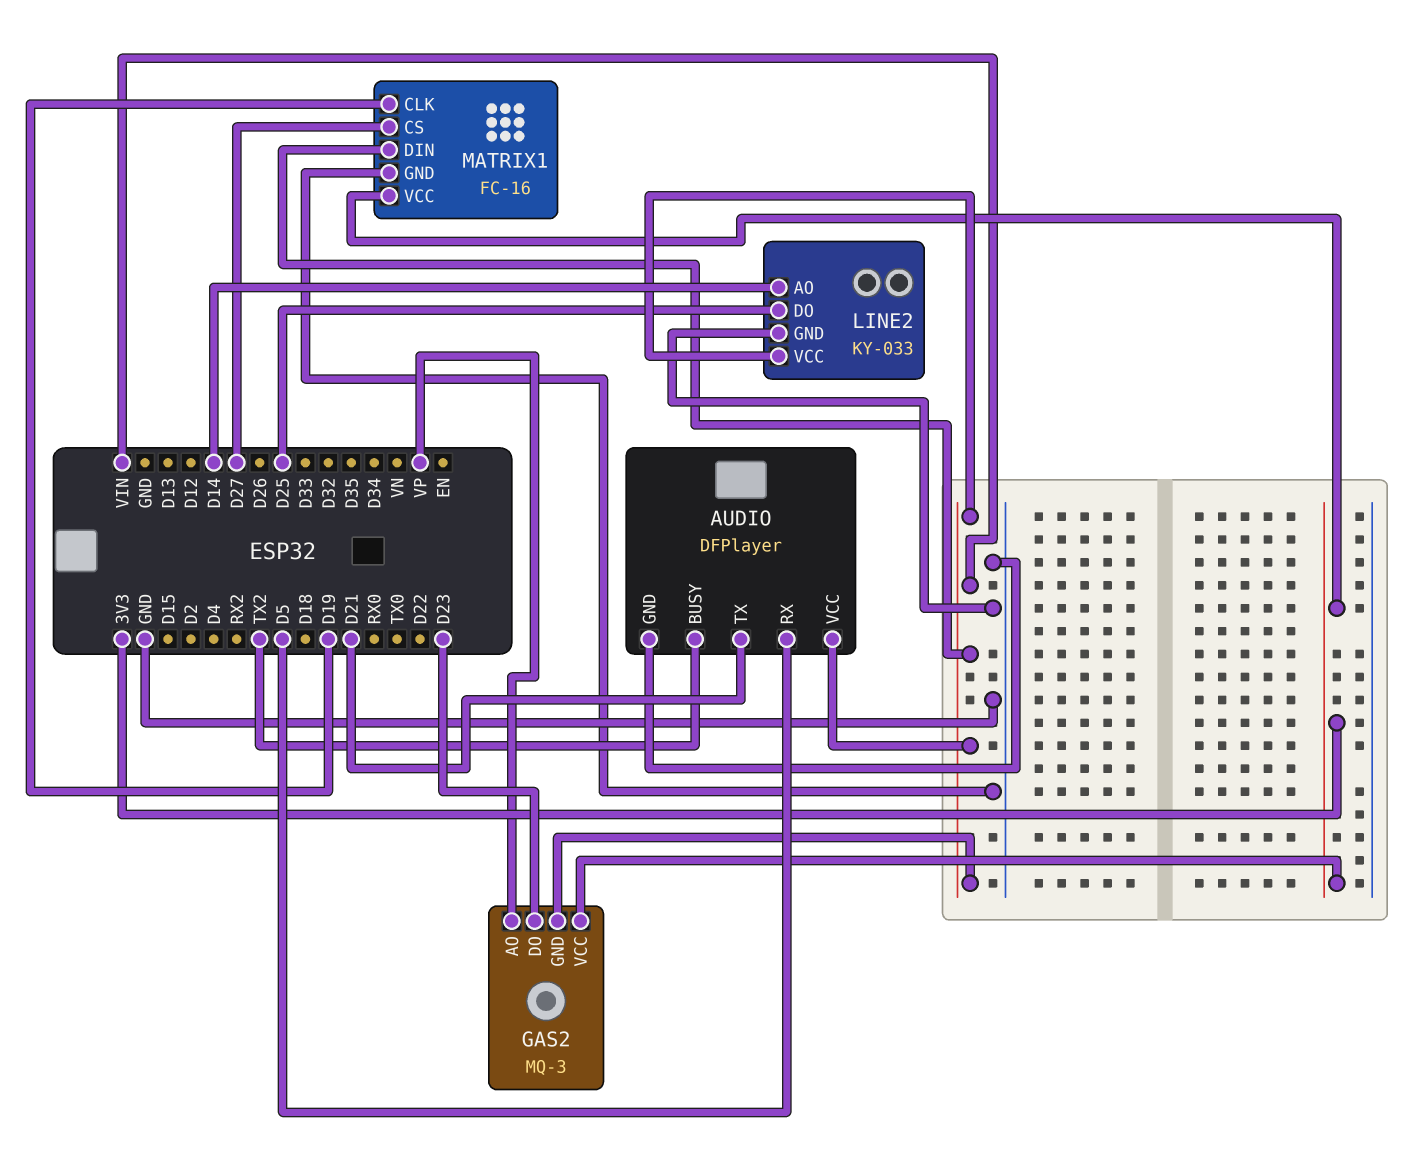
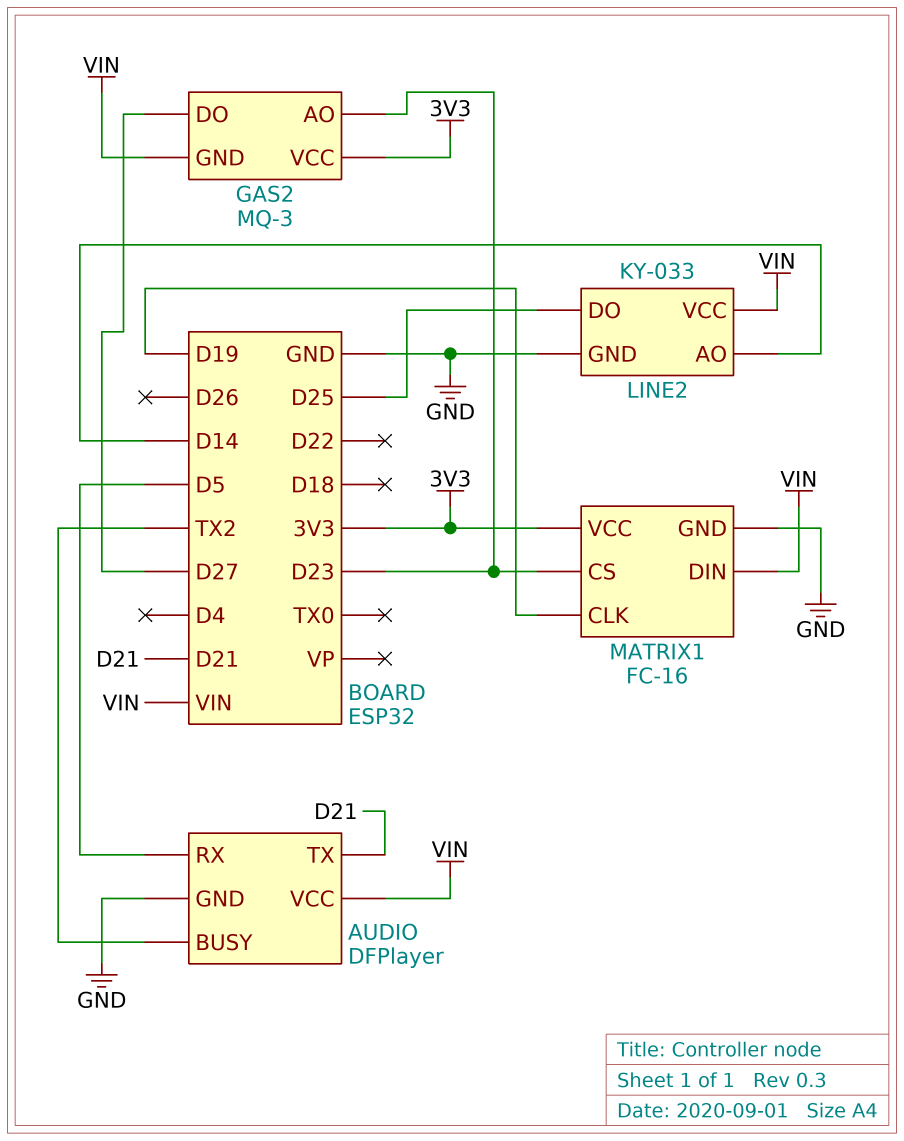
GAS2 pin AO: VP -> D23
GAS2 pin DO: D23 -> D27
MATRIX1 pin CS: D27 -> D23

